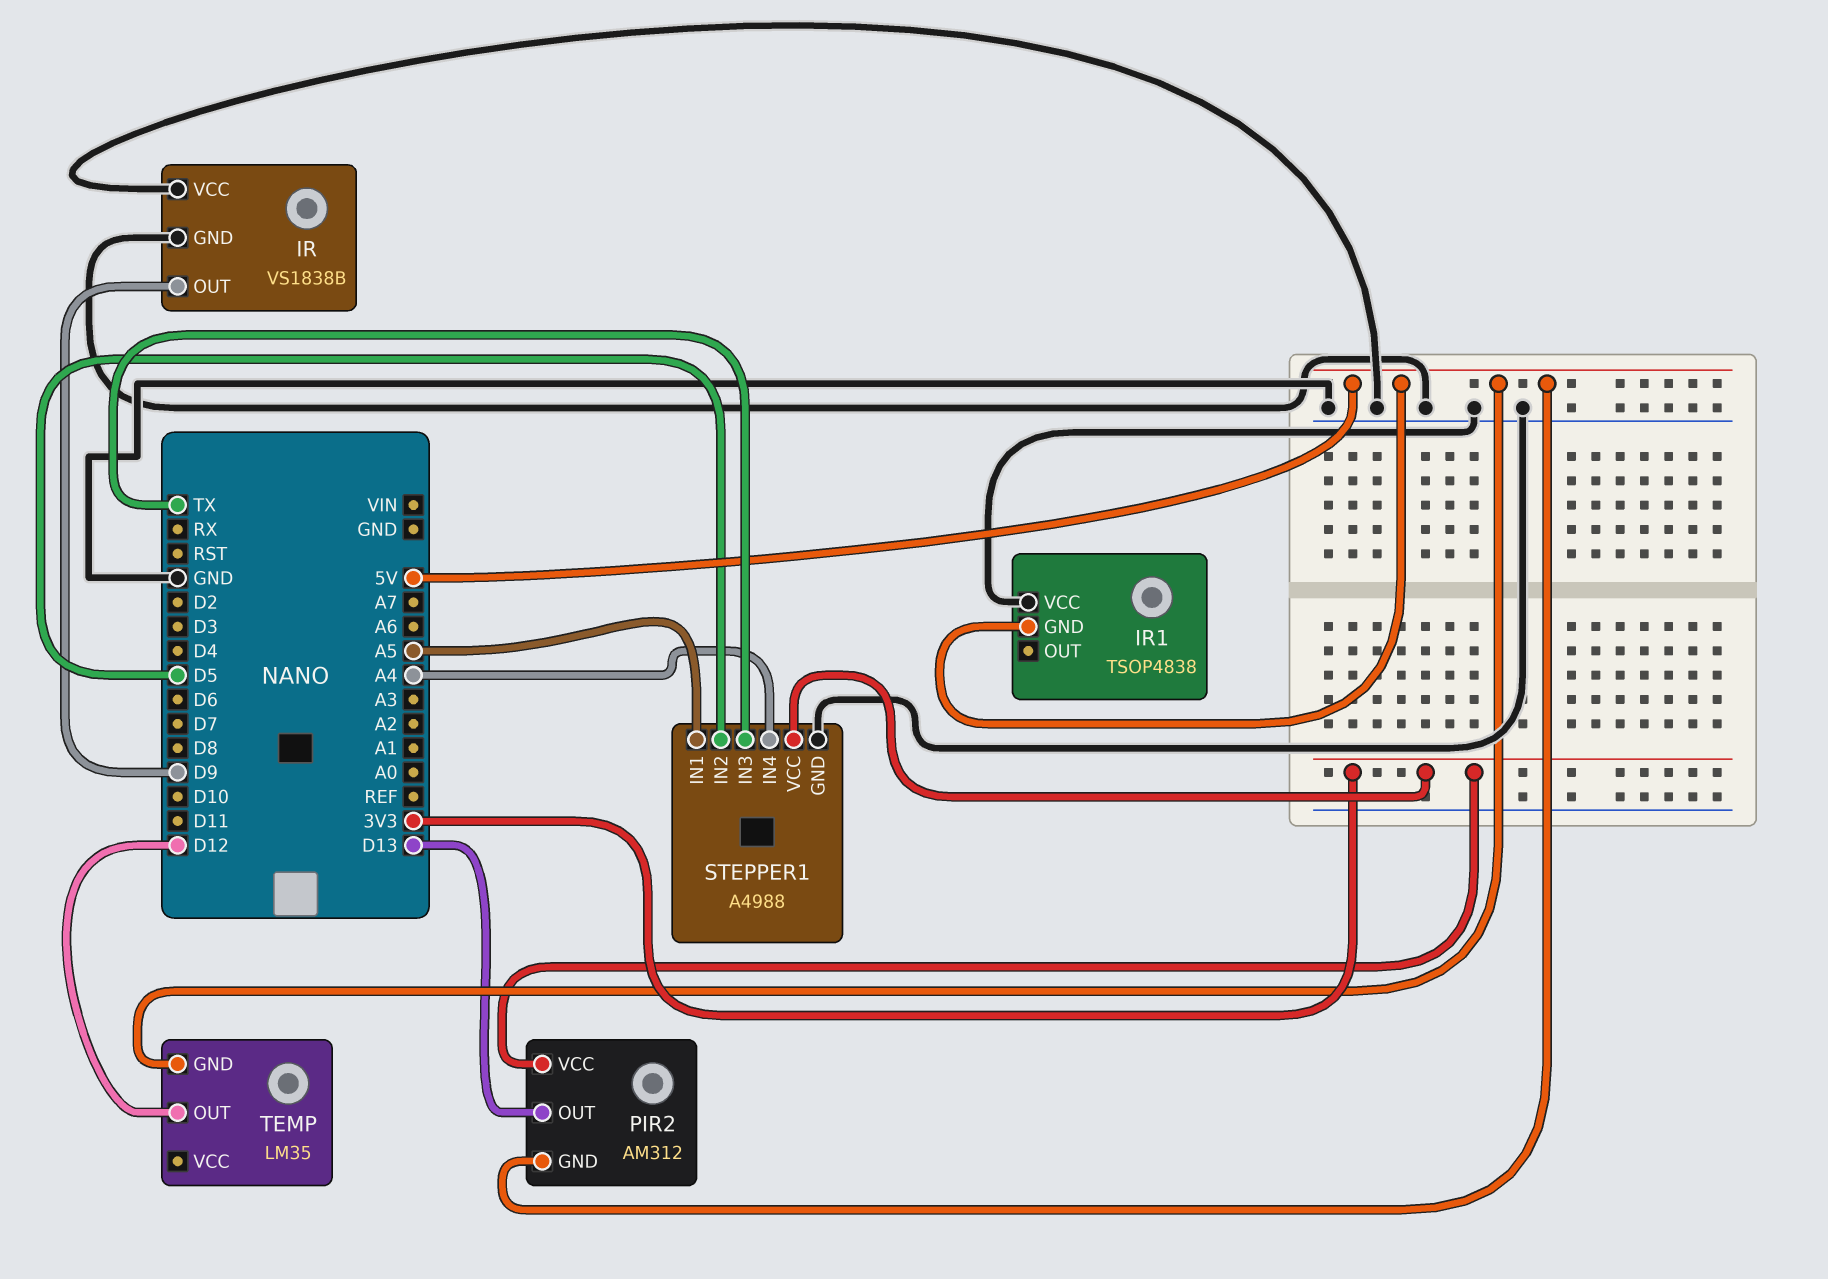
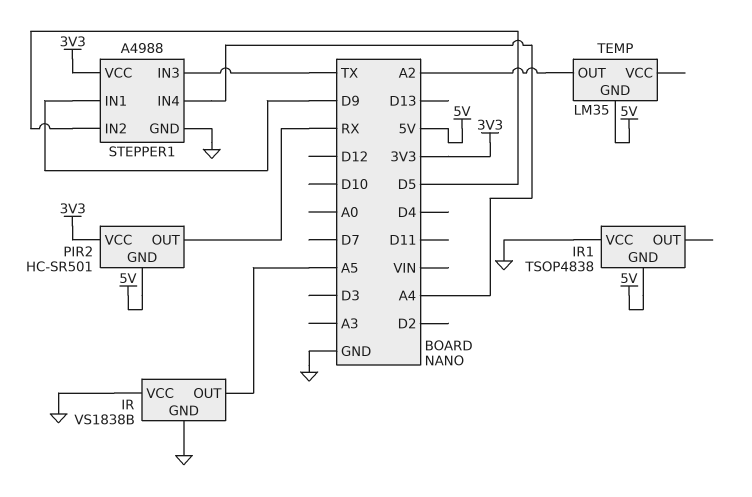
IR pin OUT: D9 -> A5
PIR2: AM312 -> HC-SR501
PIR2 pin OUT: D13 -> RX
STEPPER1 pin IN1: A5 -> D9
TEMP pin OUT: D12 -> A2

